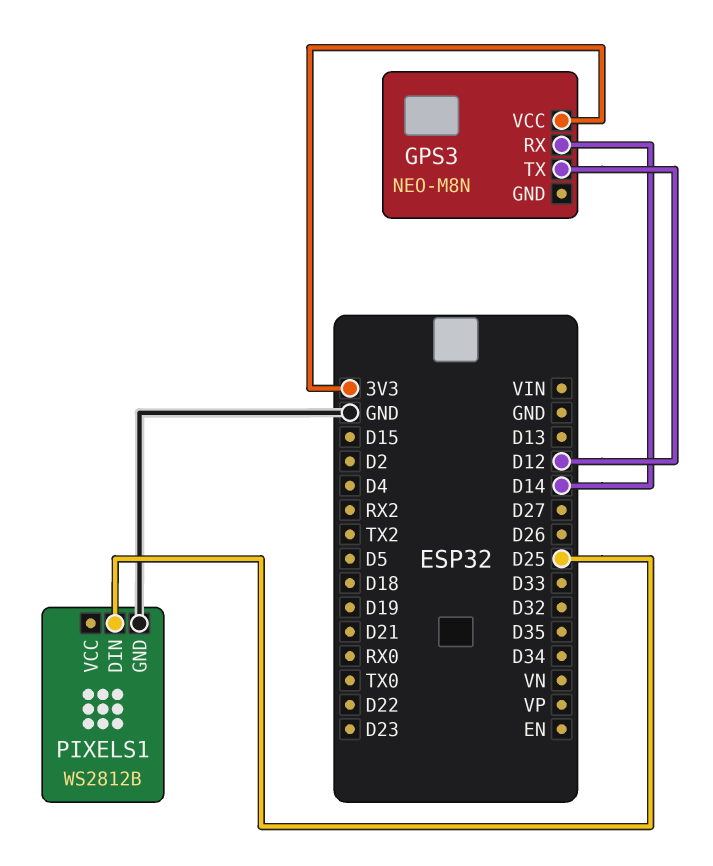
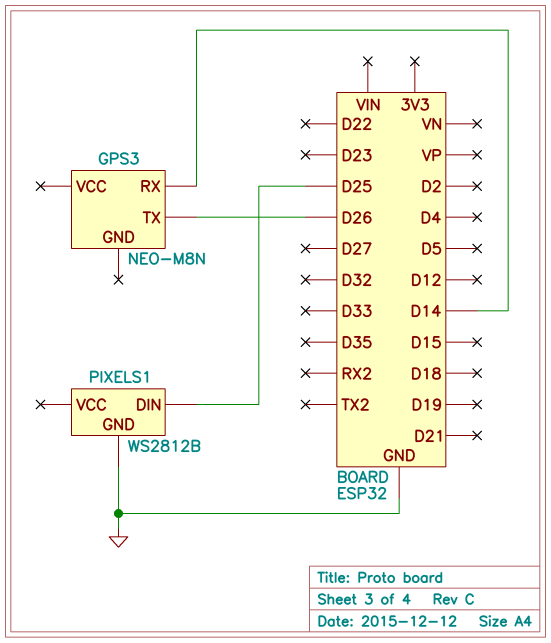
GPS3 pin TX: D12 -> D26
GPS3 pin VCC: 3V3 -> none

